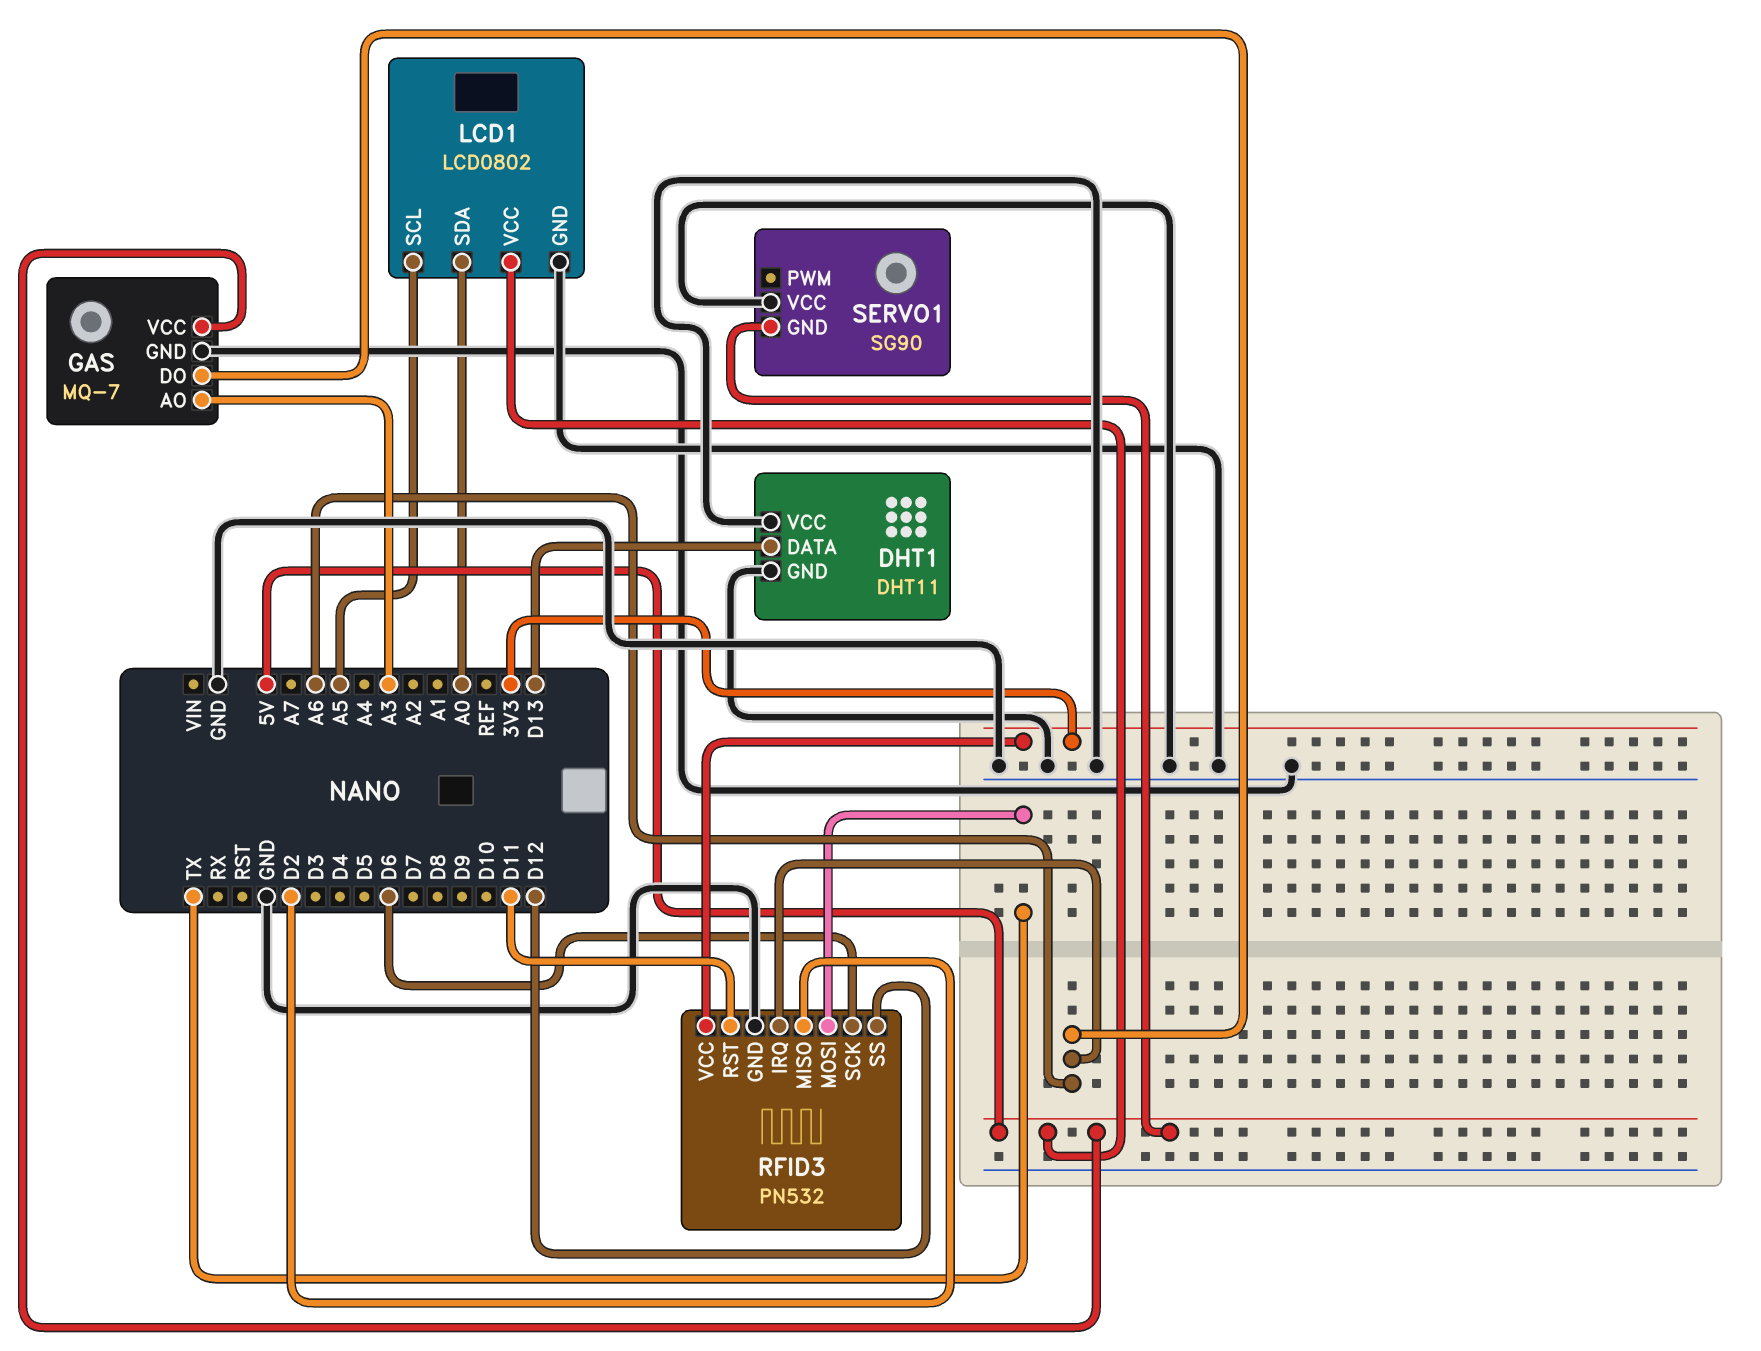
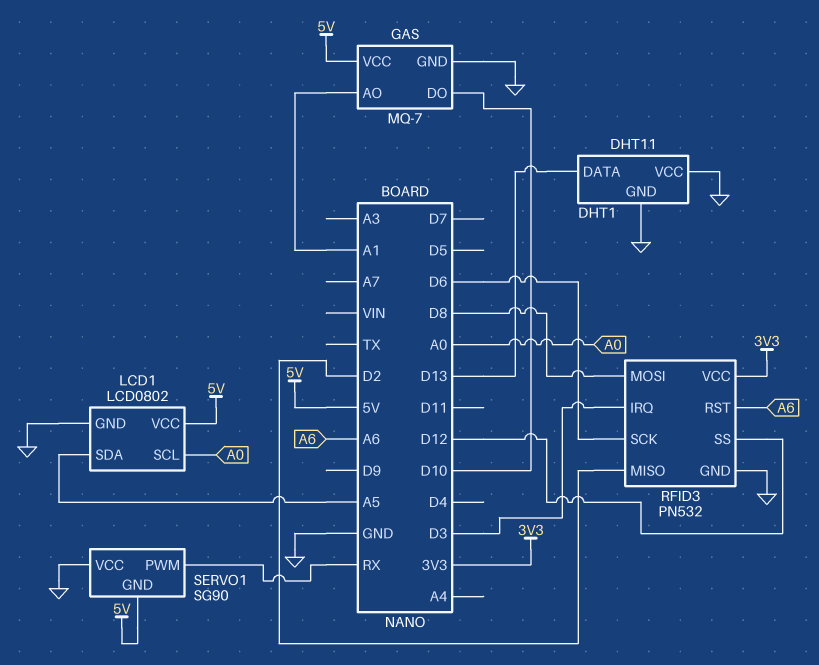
GAS pin AO: A3 -> A1
GAS pin DO: A6 -> D10
LCD1 pin SCL: A5 -> A0
LCD1 pin SDA: A0 -> A5
RFID3 pin IRQ: A6 -> D3
RFID3 pin MOSI: TX -> D8
RFID3 pin RST: D11 -> A6
SERVO1 pin PWM: none -> RX

